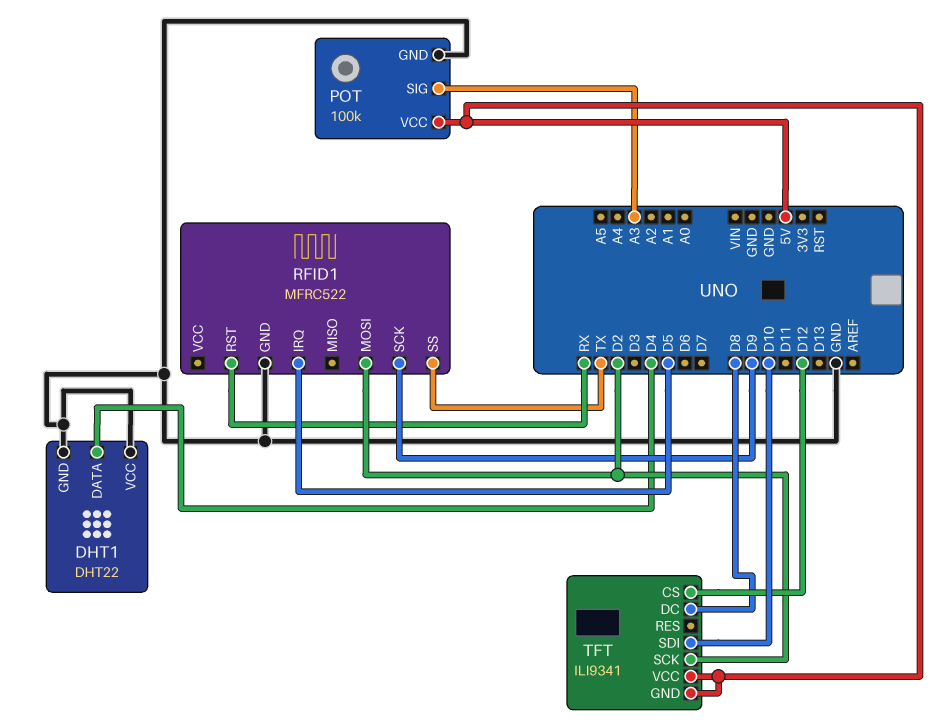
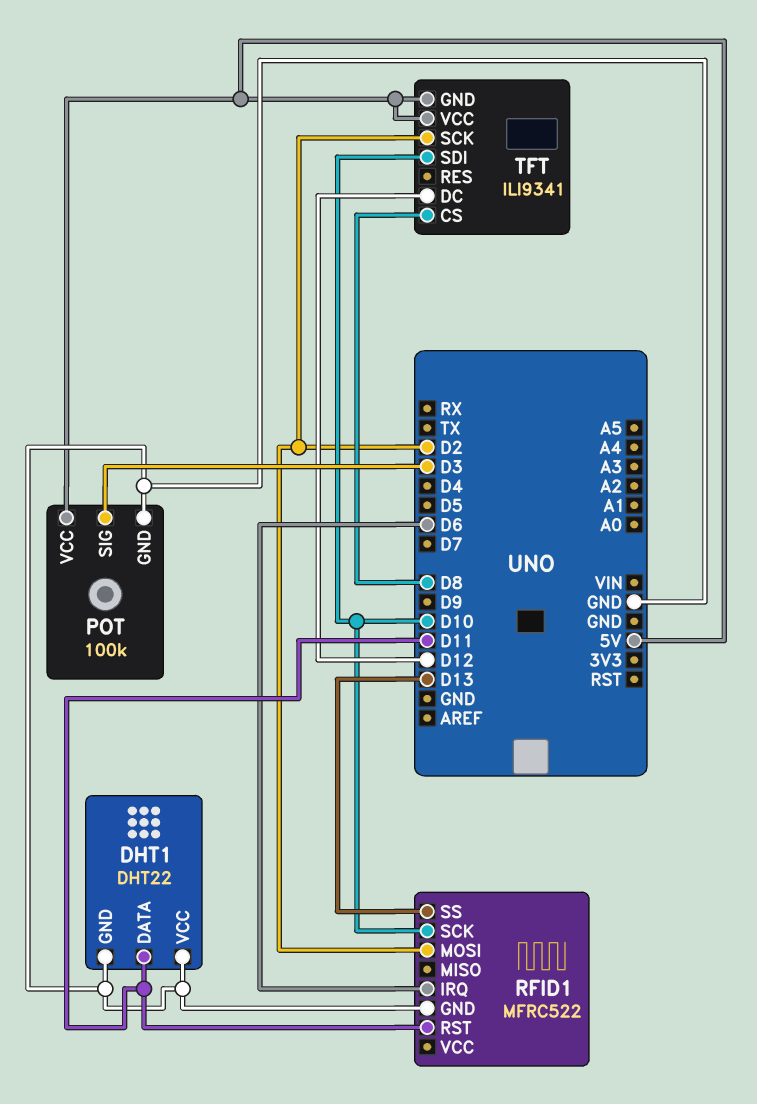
DHT1 pin DATA: D4 -> D11
POT pin SIG: A3 -> D3
RFID1 pin IRQ: D5 -> D6
RFID1 pin RST: RX -> D11
RFID1 pin SCK: D9 -> D10
RFID1 pin SS: TX -> D13
TFT pin CS: D12 -> D8
TFT pin DC: D8 -> D12

